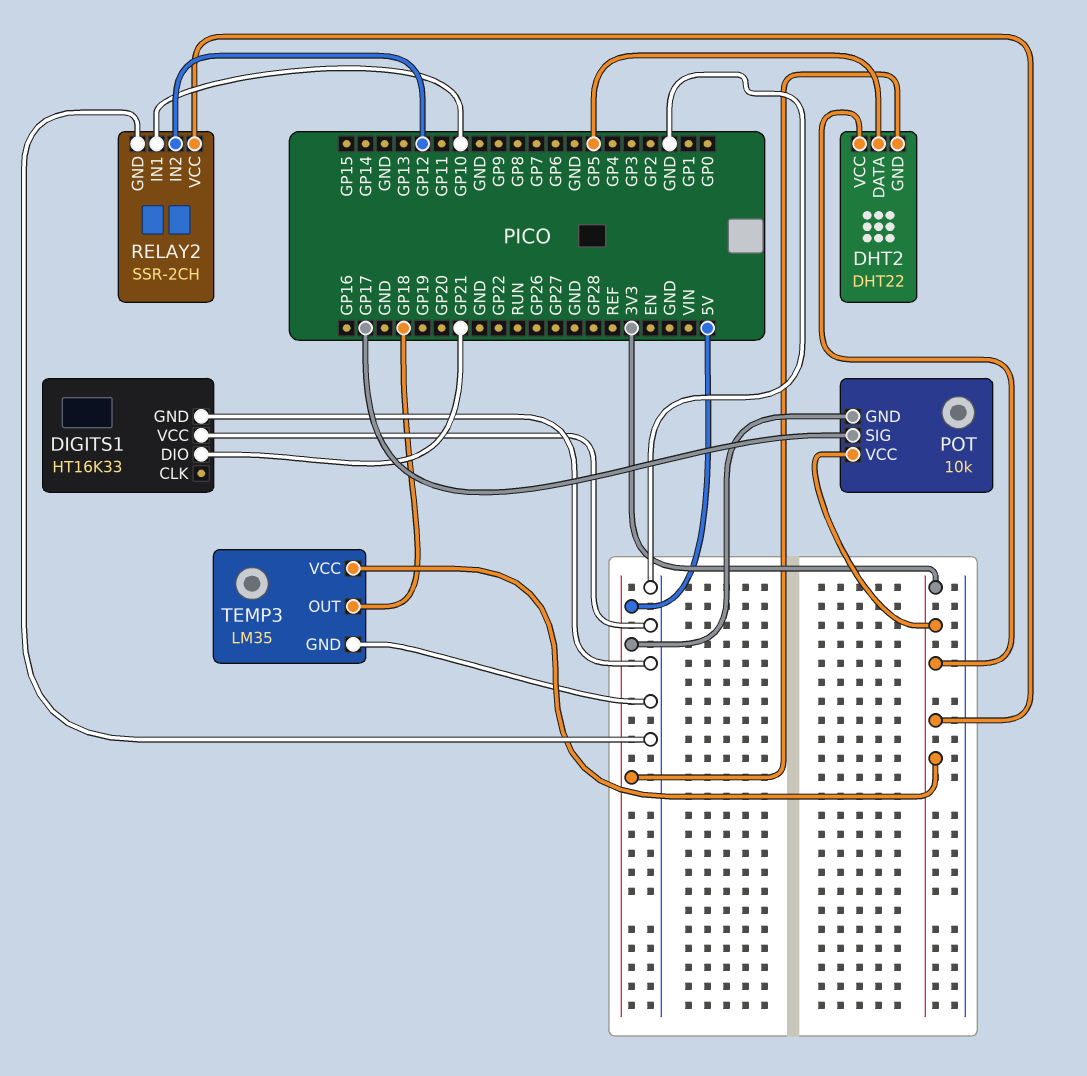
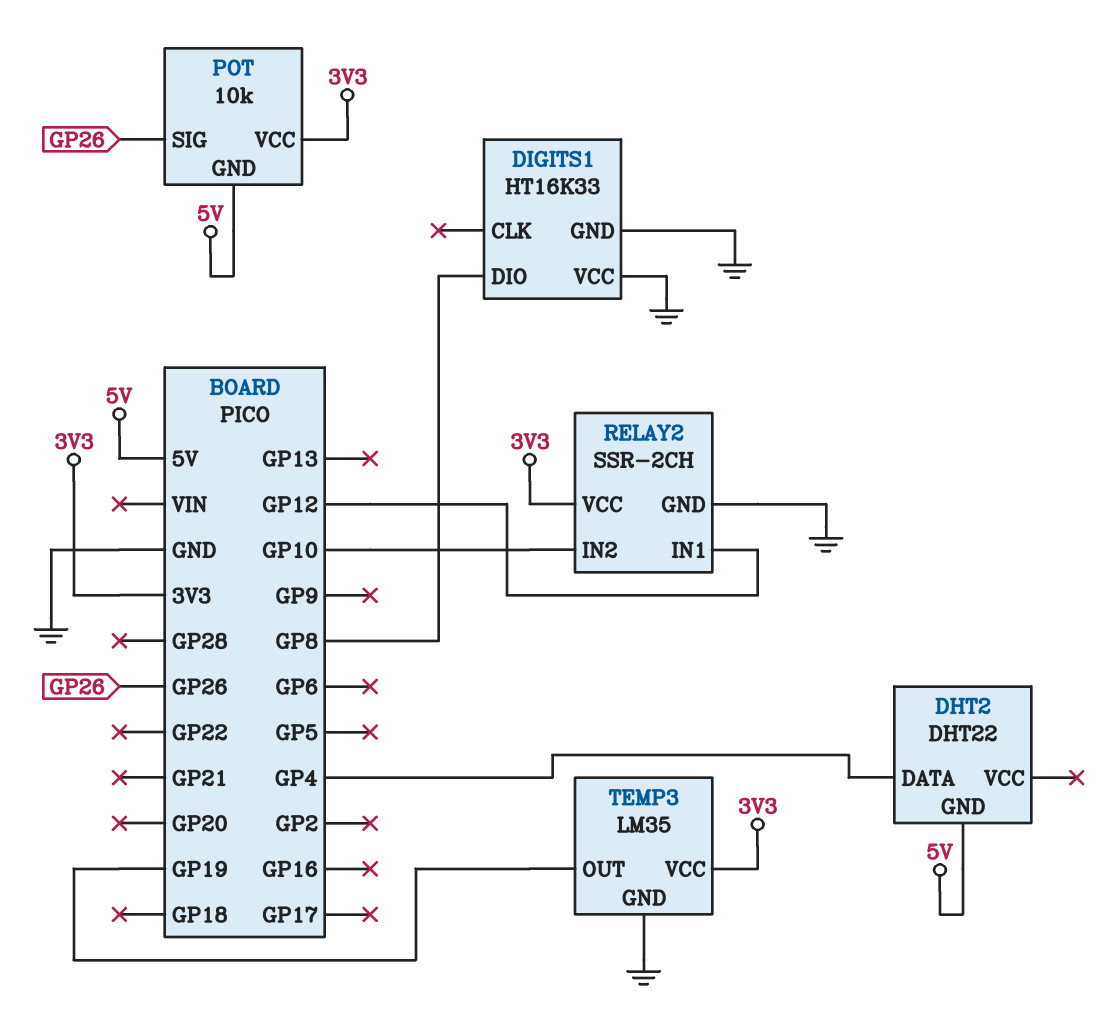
DHT2 pin DATA: GP5 -> GP4
DHT2 pin VCC: 3V3 -> none
DIGITS1 pin DIO: GP21 -> GP8
POT pin SIG: GP17 -> GP26
RELAY2 pin IN1: GP10 -> GP12
RELAY2 pin IN2: GP12 -> GP10
TEMP3 pin OUT: GP18 -> GP19

